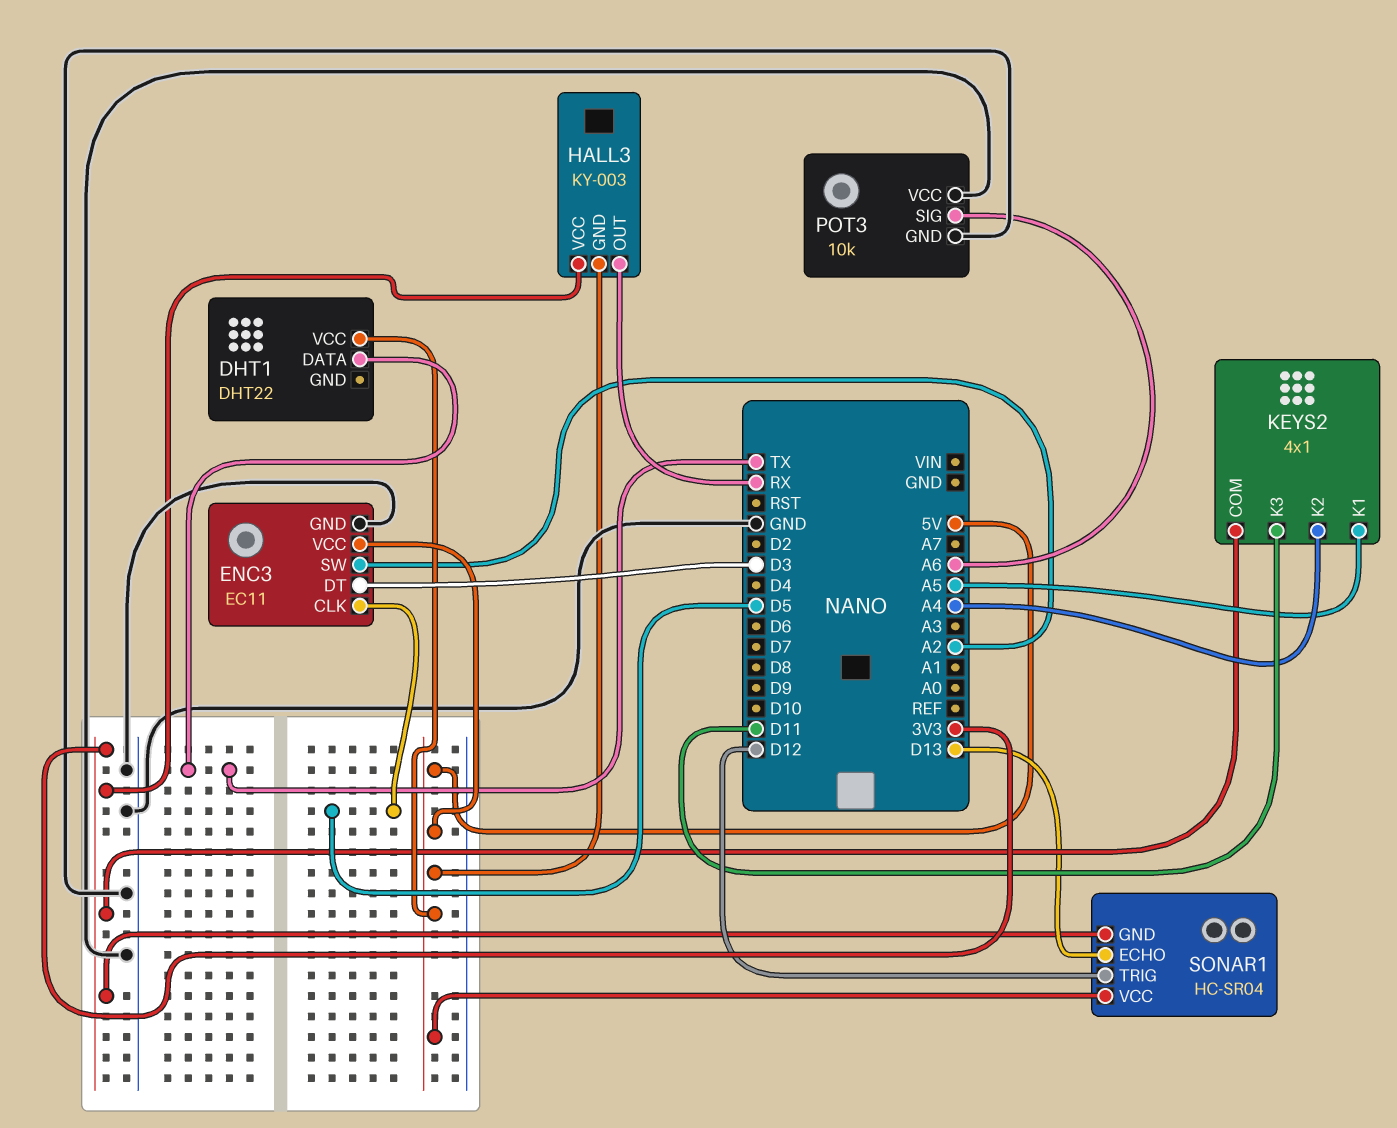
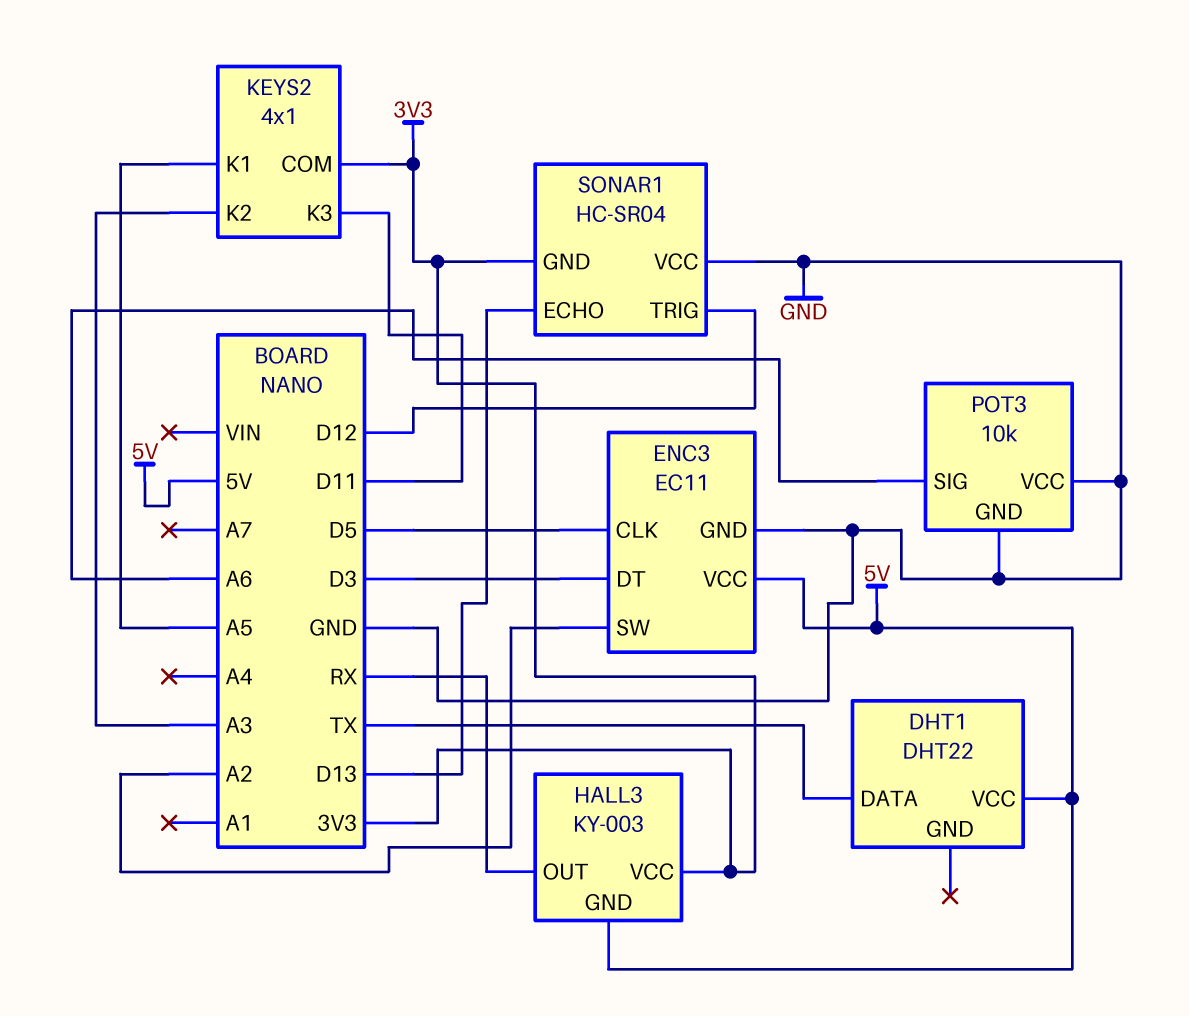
KEYS2 pin K2: A4 -> A3
SONAR1 pin VCC: 5V -> GND

